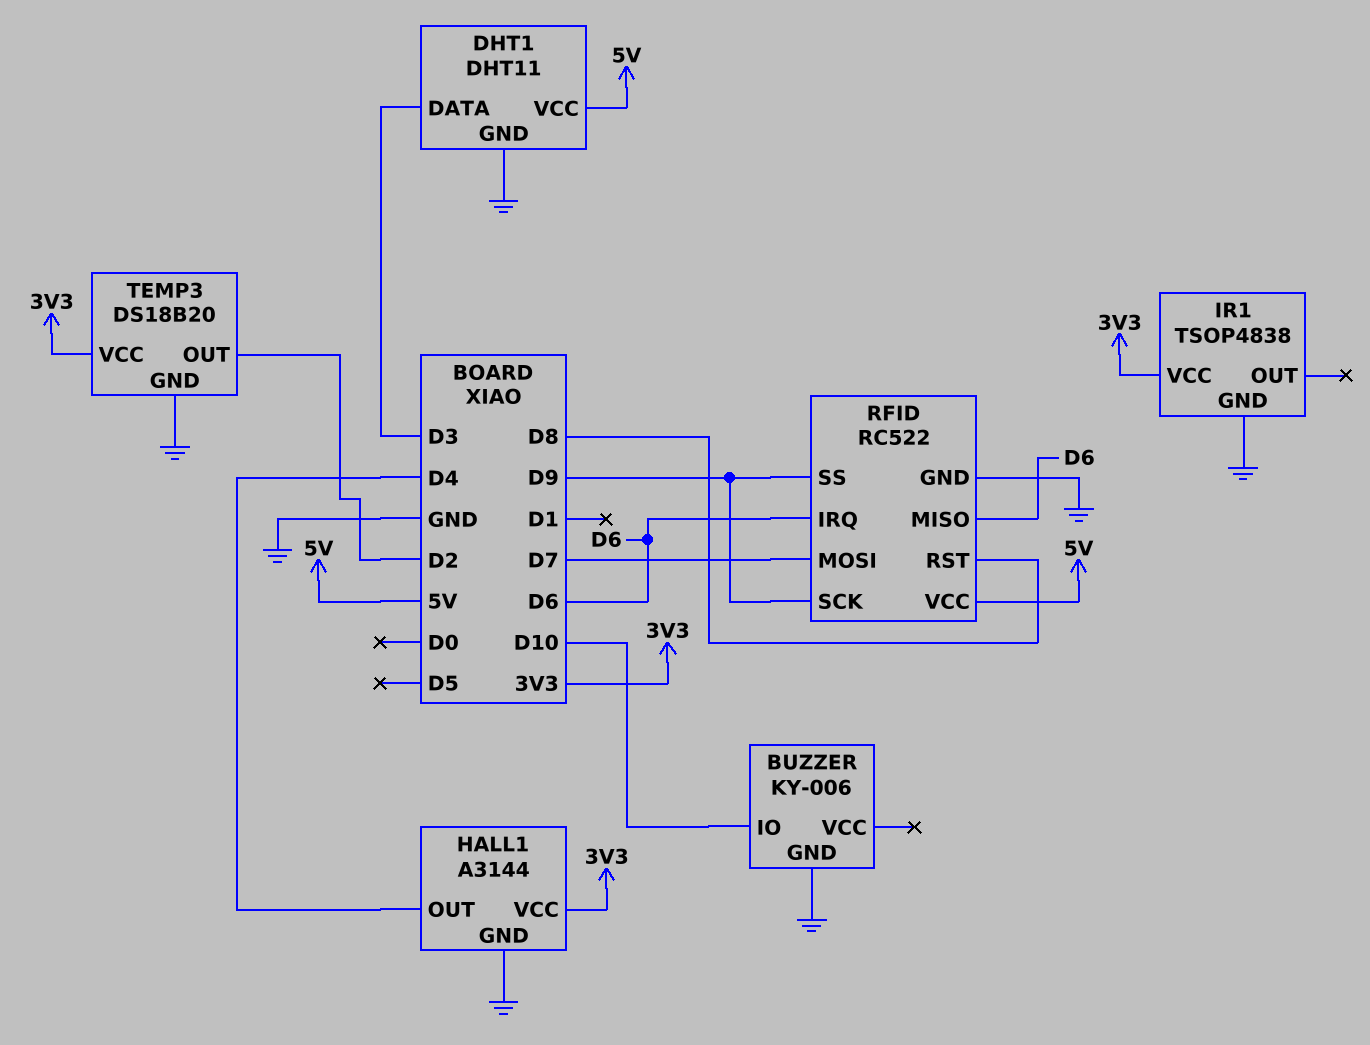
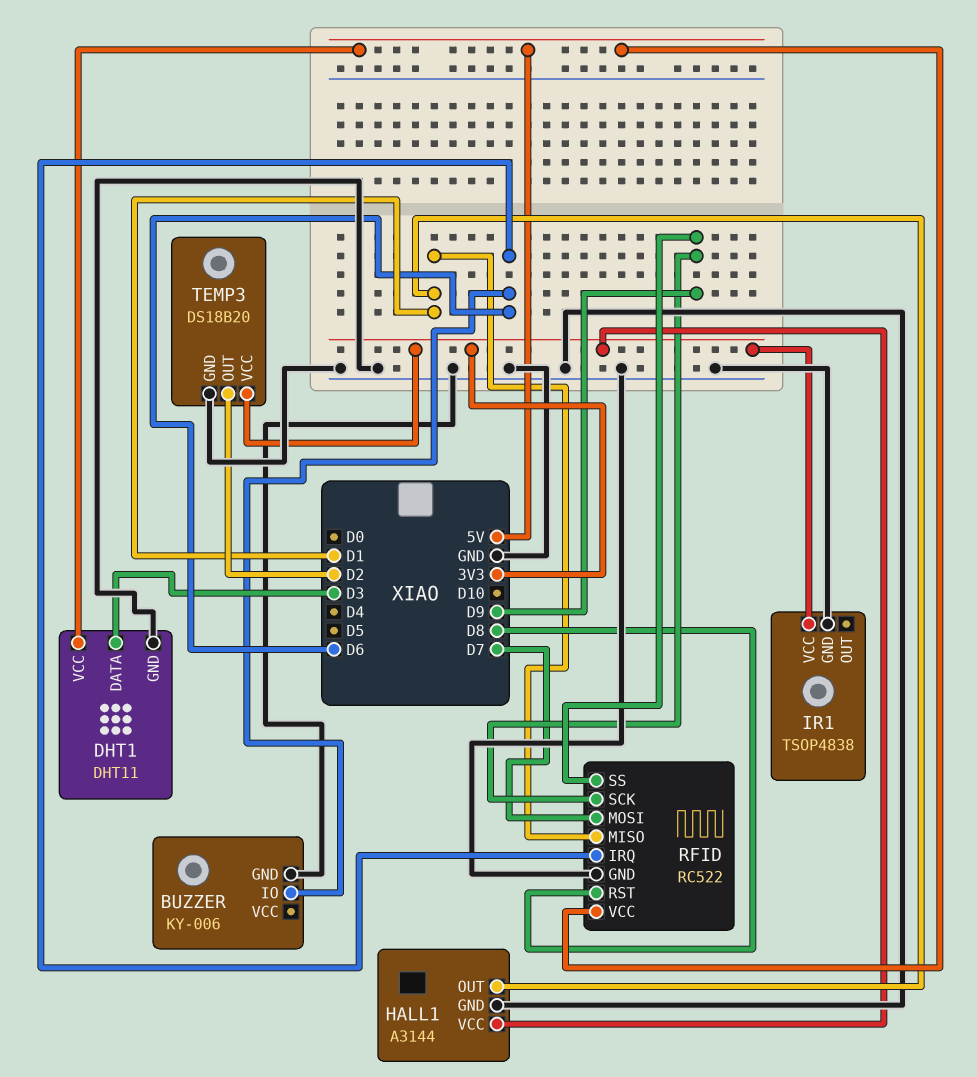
BUZZER pin IO: D10 -> D6
HALL1 pin OUT: D4 -> D1
RFID pin MISO: D6 -> D1

